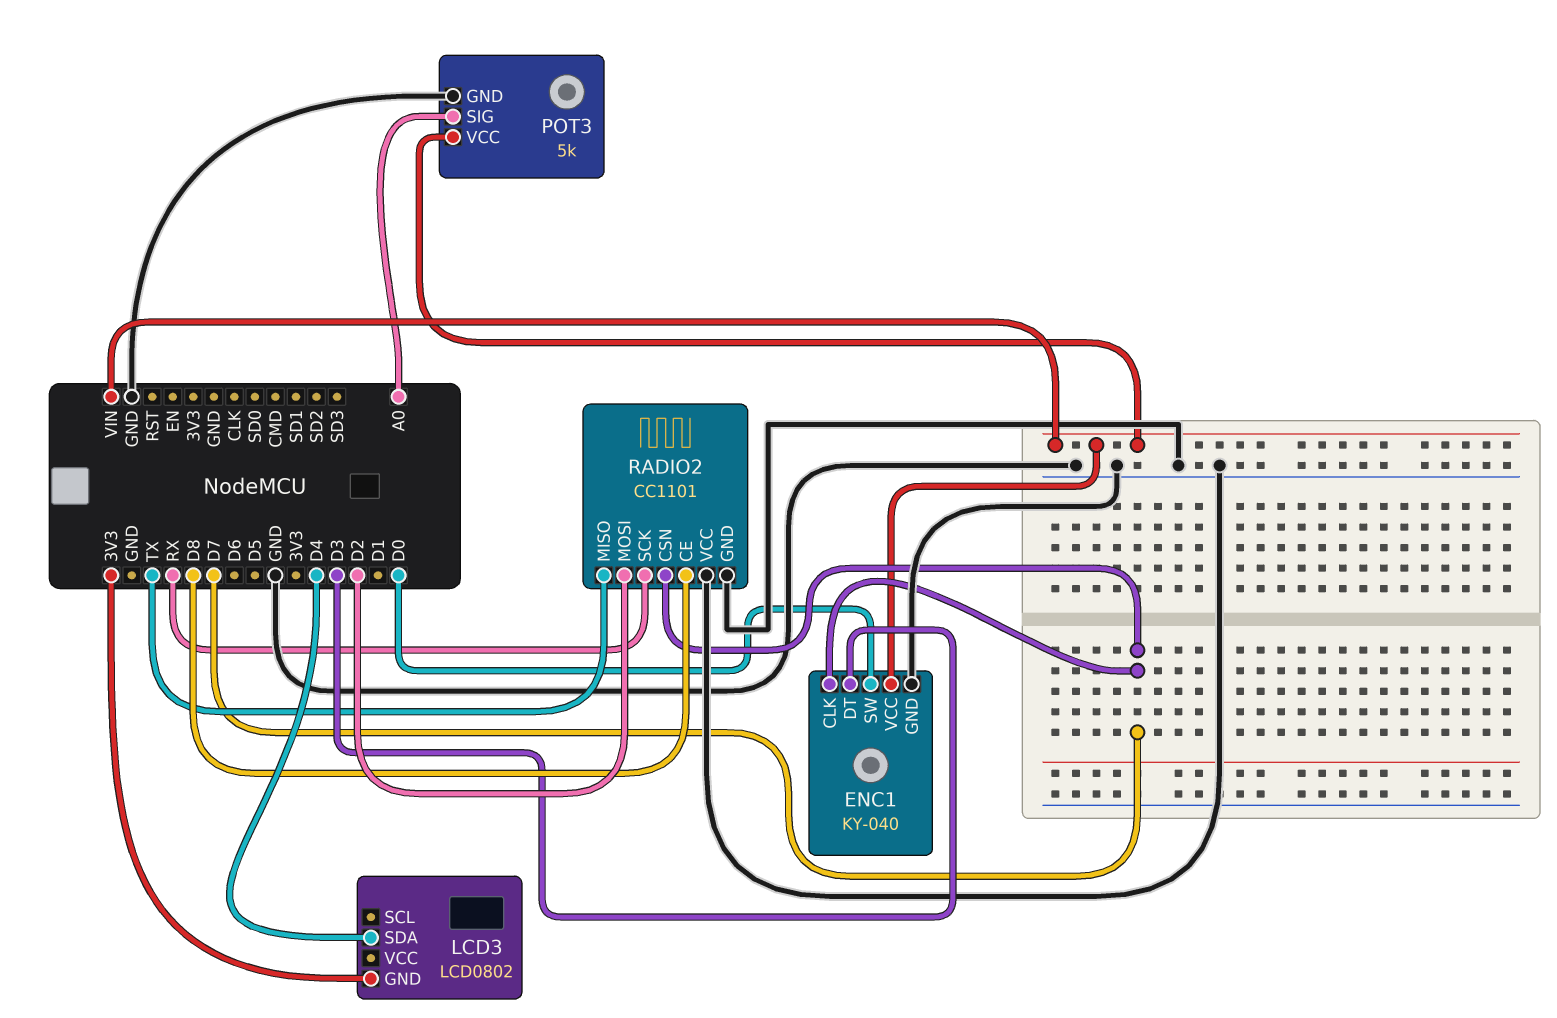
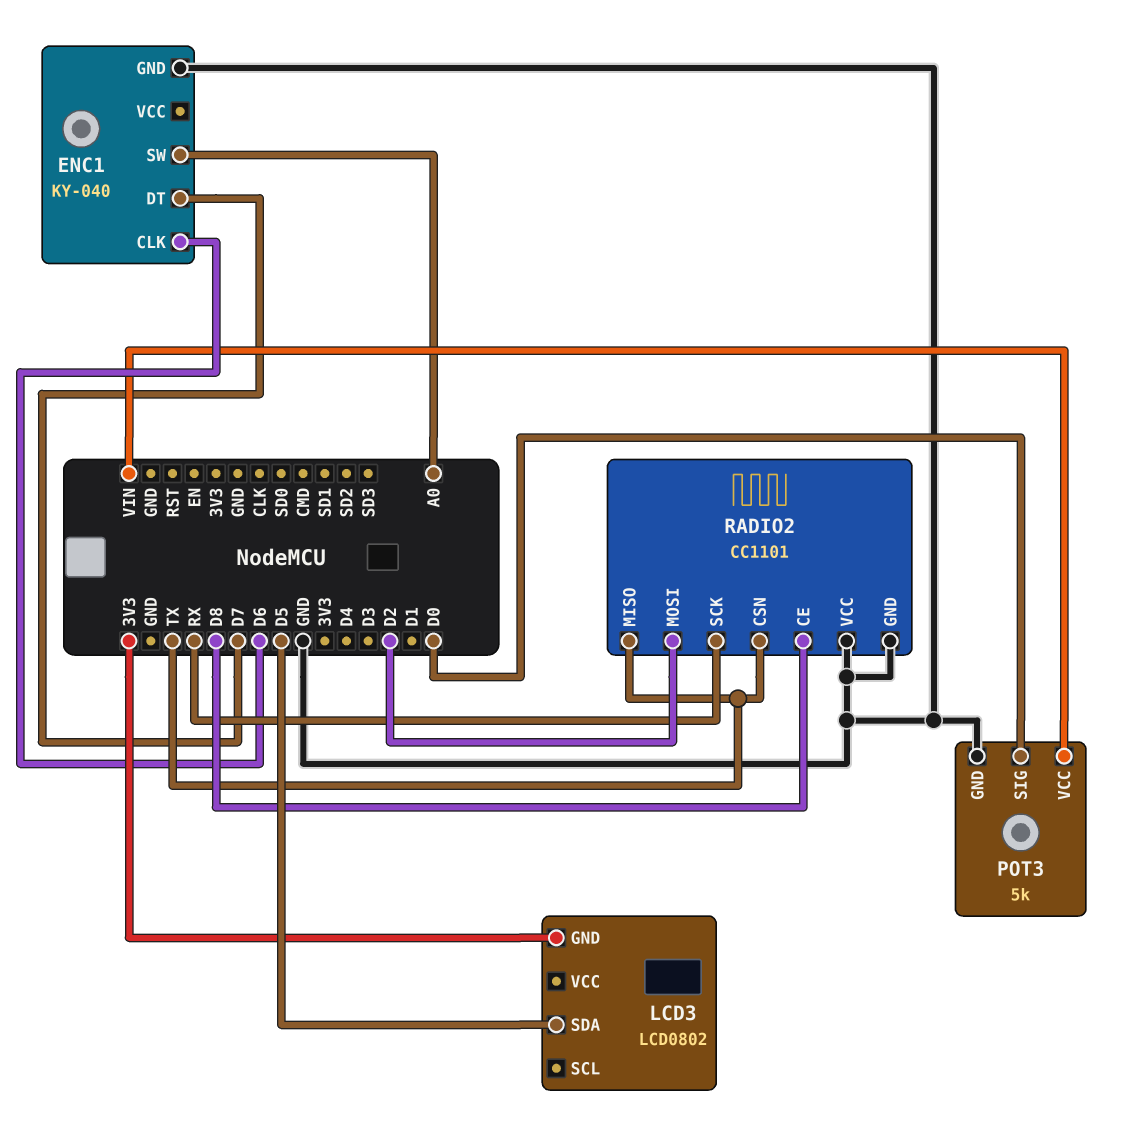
ENC1 pin CLK: D7 -> D6
ENC1 pin DT: D3 -> D7
ENC1 pin SW: D0 -> A0
ENC1 pin VCC: VIN -> none
LCD3 pin SDA: D4 -> D5
POT3 pin SIG: A0 -> D0
RADIO2 pin CSN: D7 -> TX

